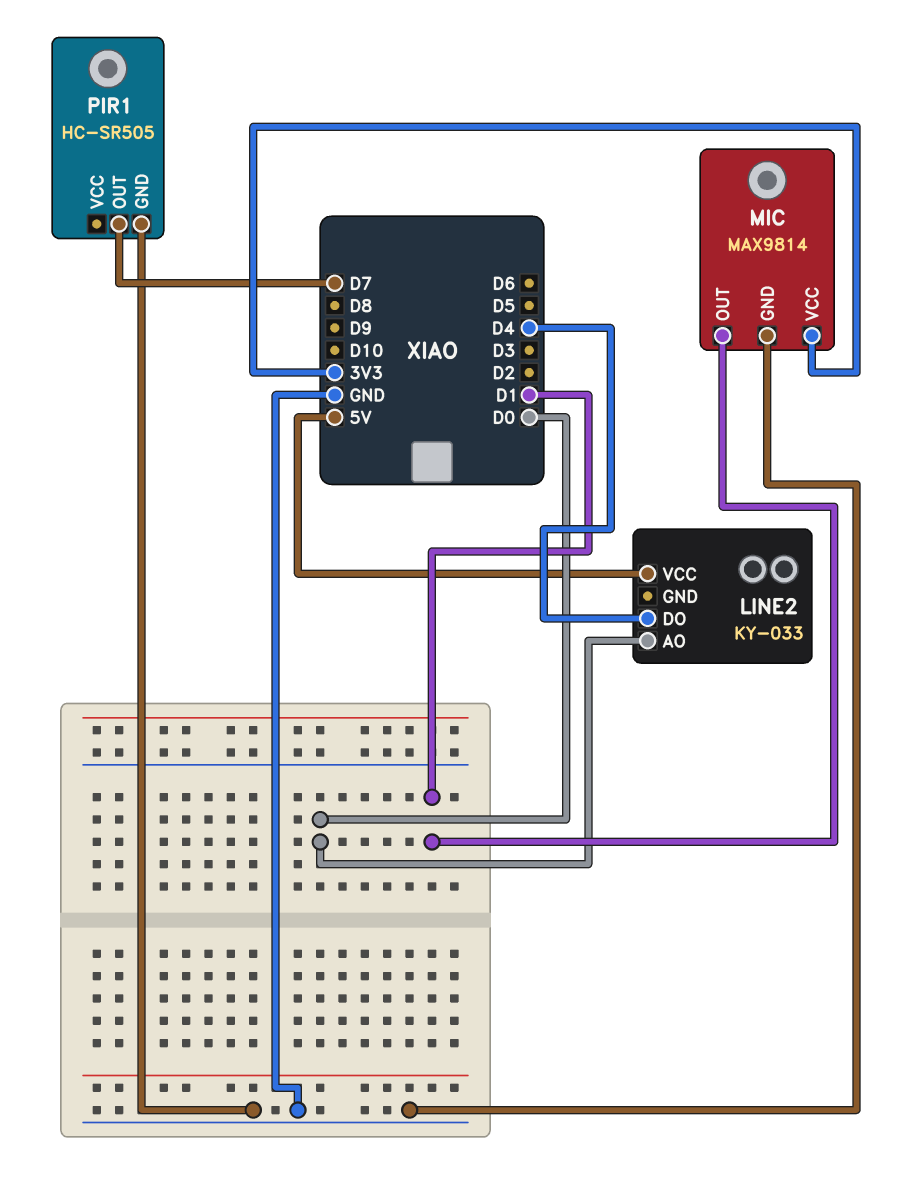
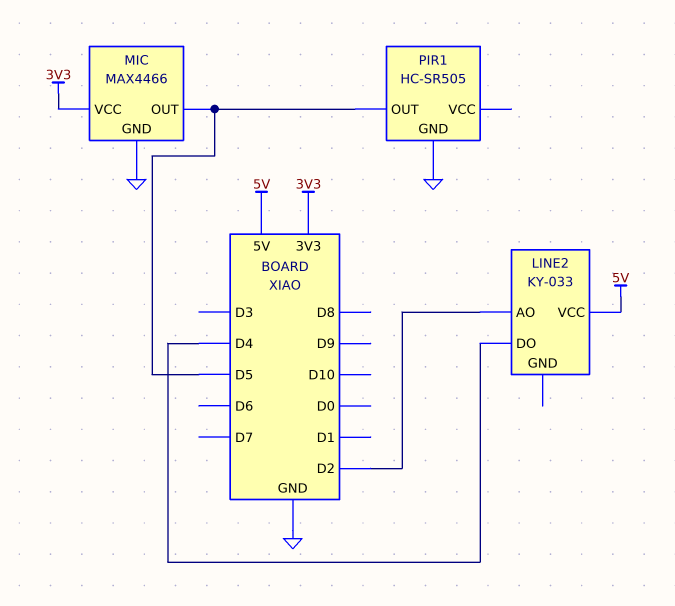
LINE2 pin AO: D0 -> D2
MIC: MAX9814 -> MAX4466
MIC pin OUT: D1 -> D5
PIR1 pin OUT: D7 -> D5

